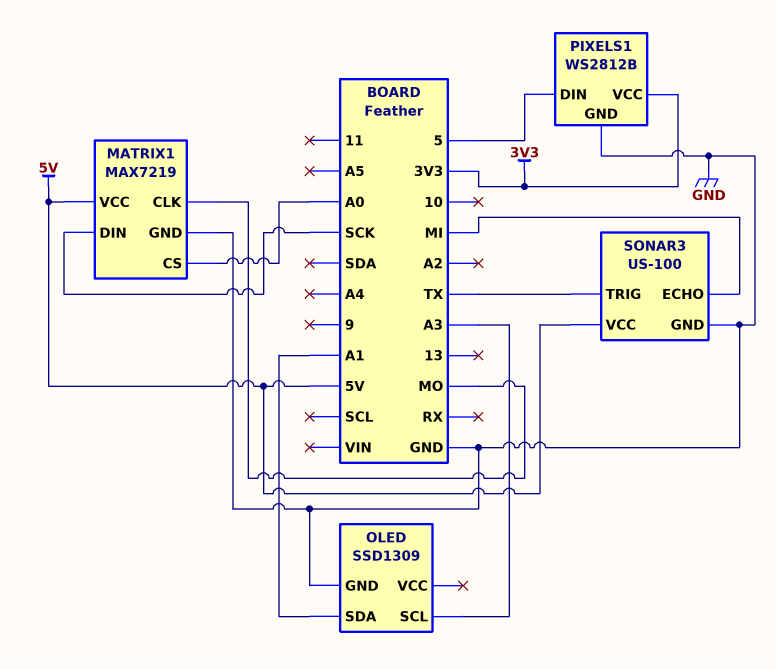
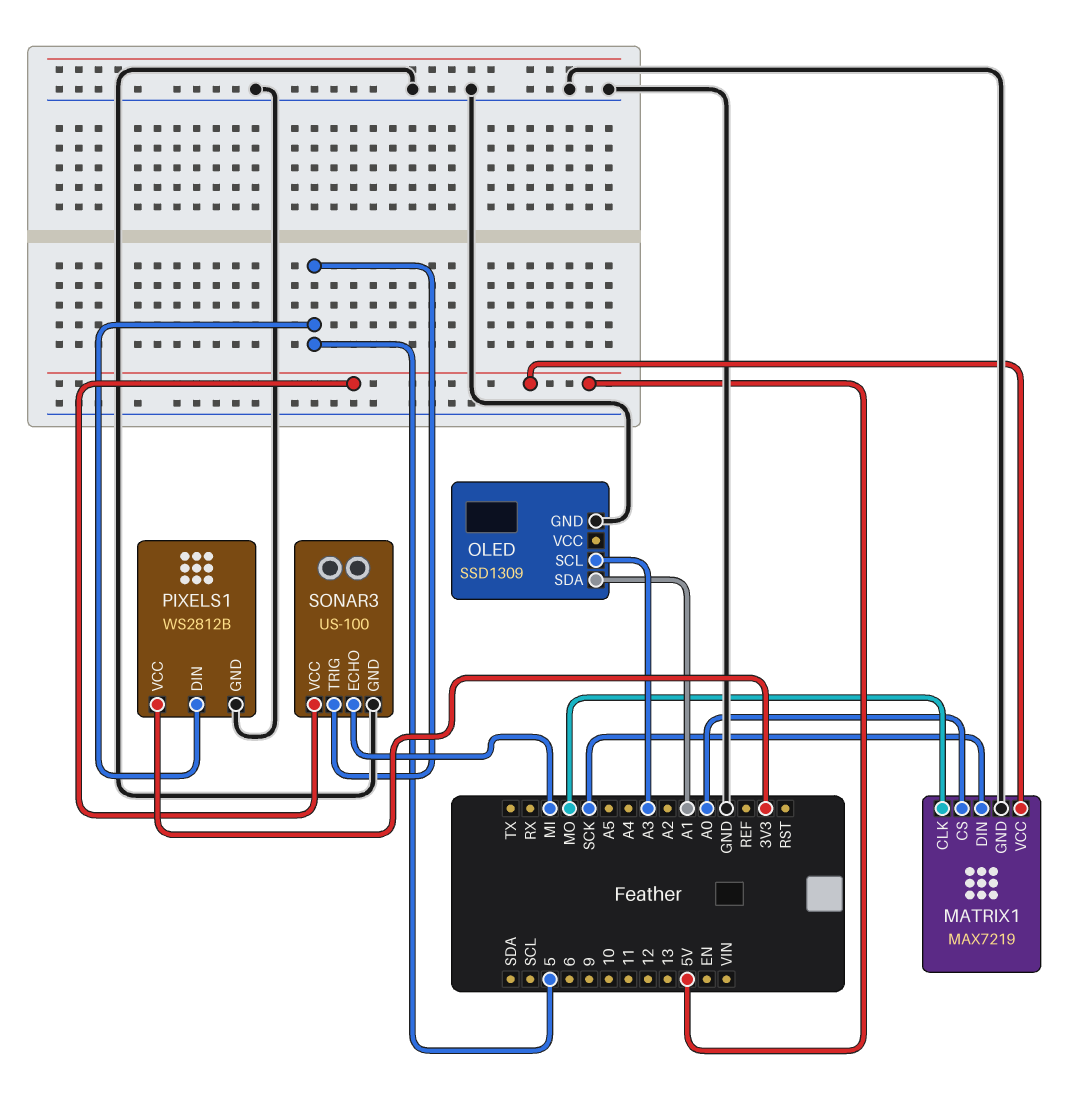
SONAR3 pin TRIG: TX -> 5

